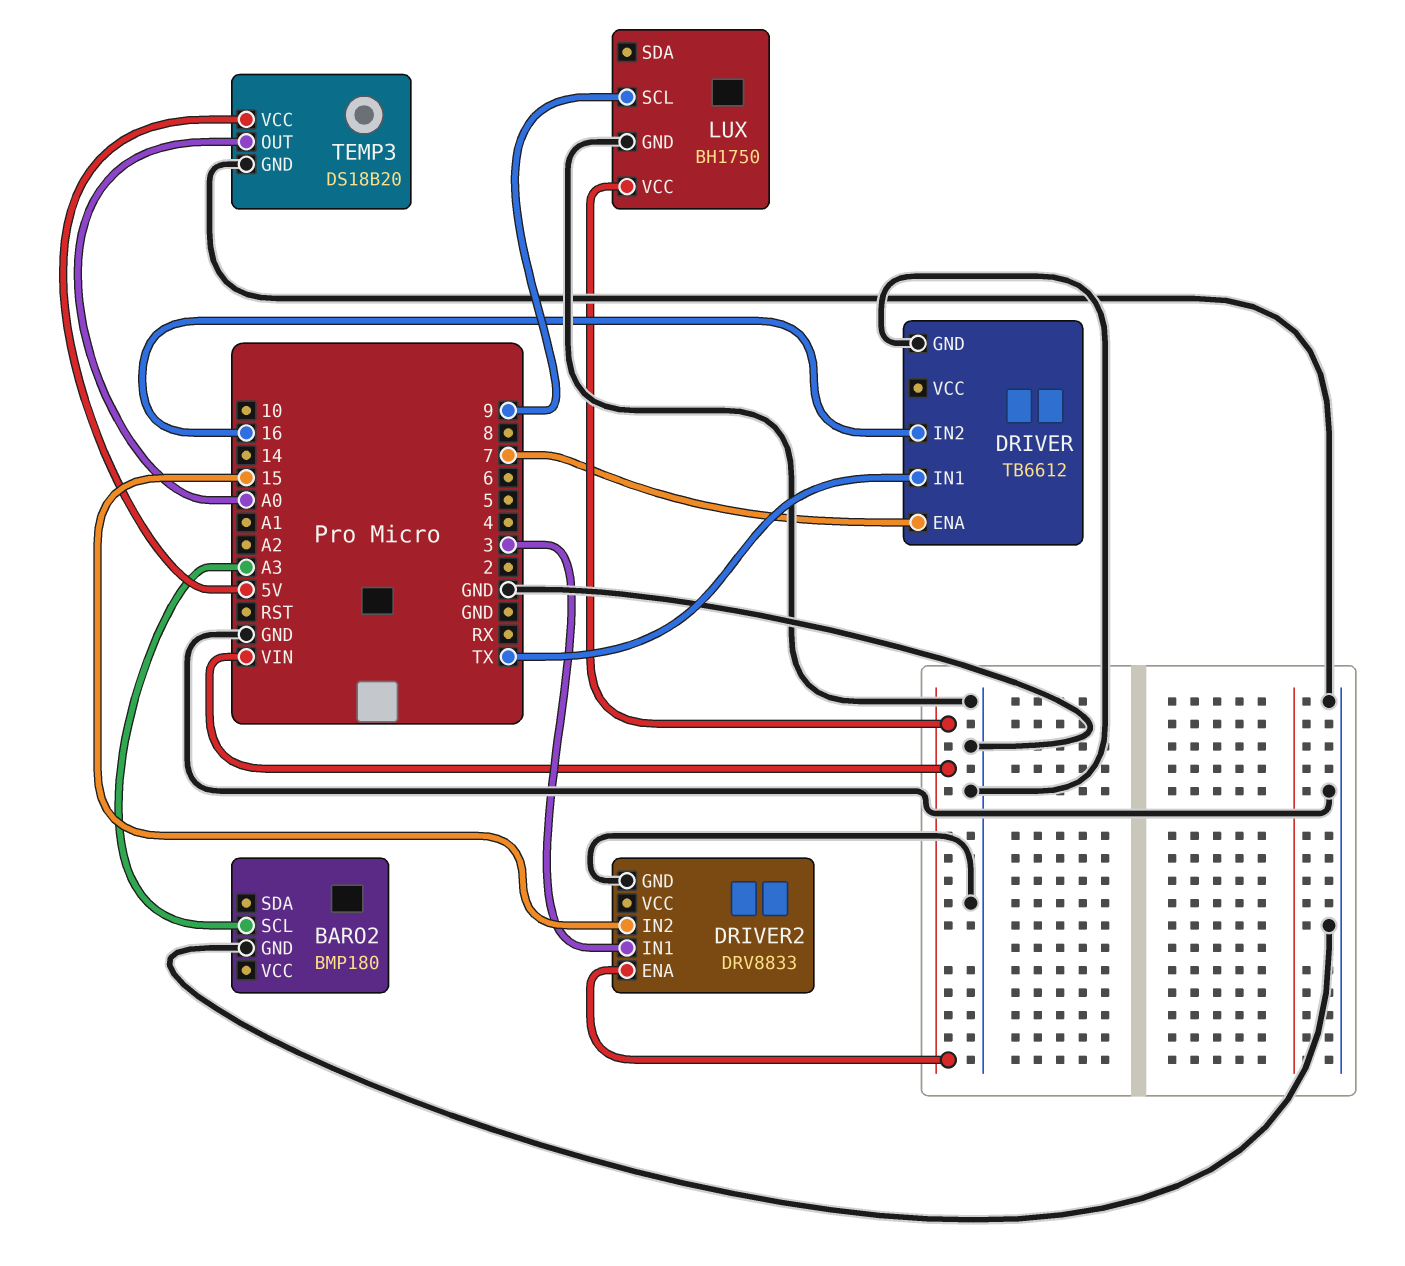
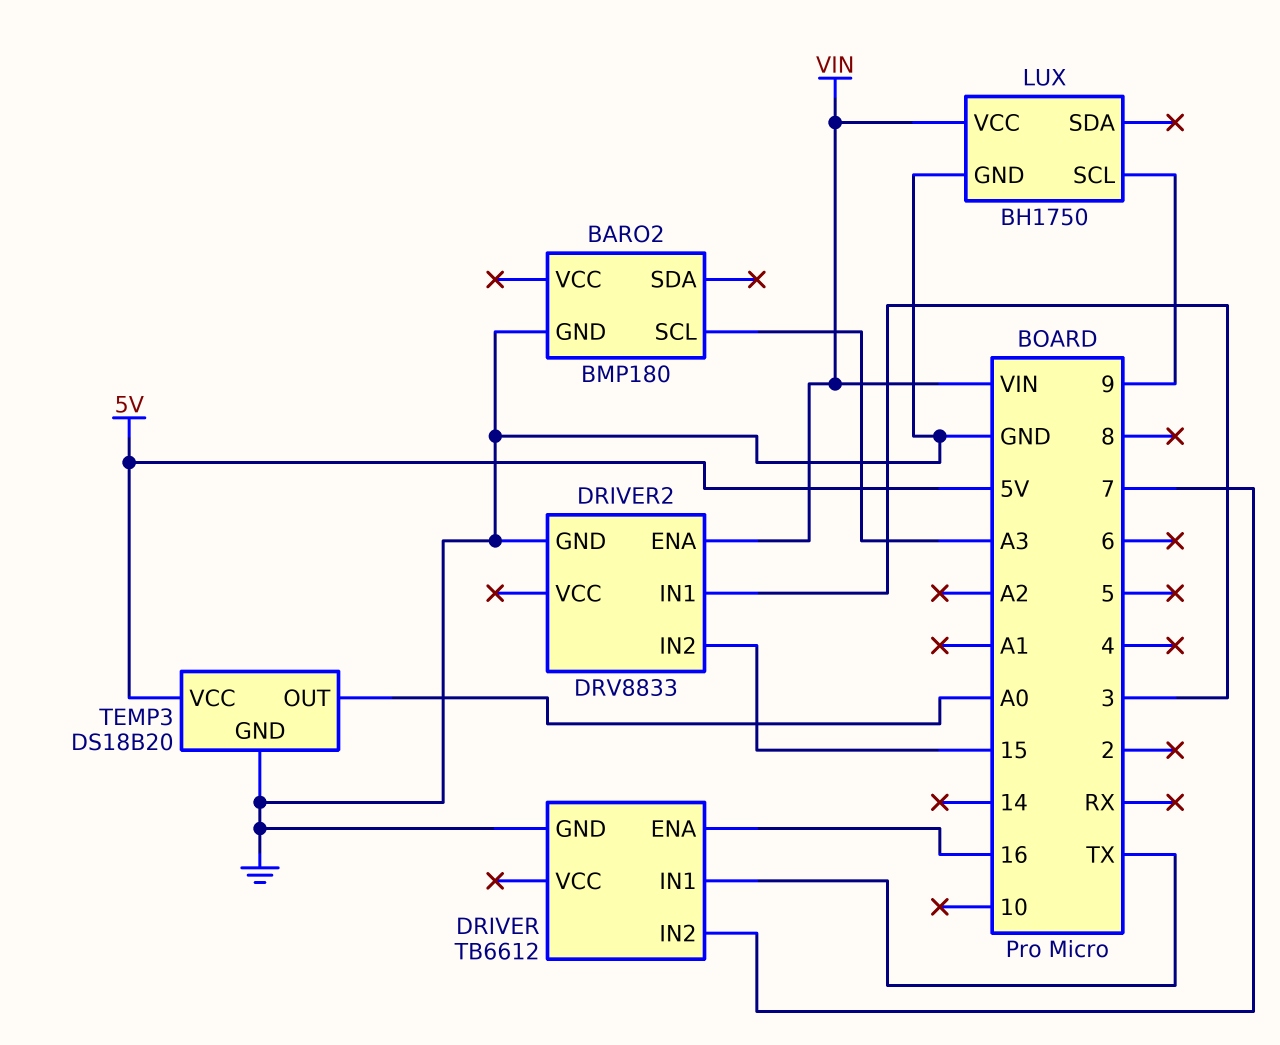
DRIVER pin ENA: 7 -> 16
DRIVER pin IN2: 16 -> 7

